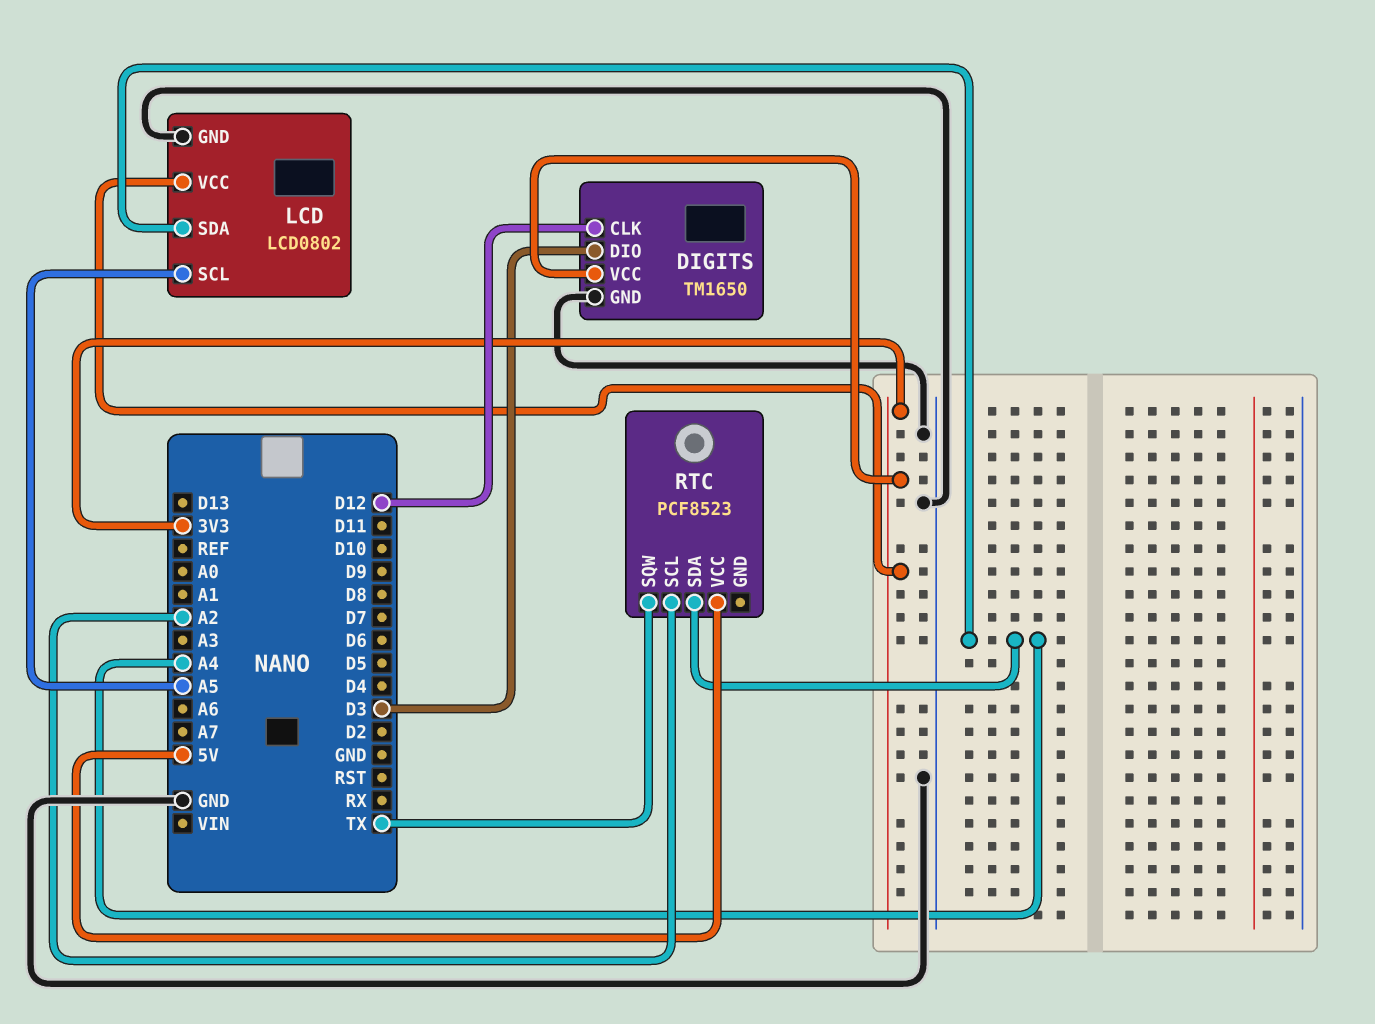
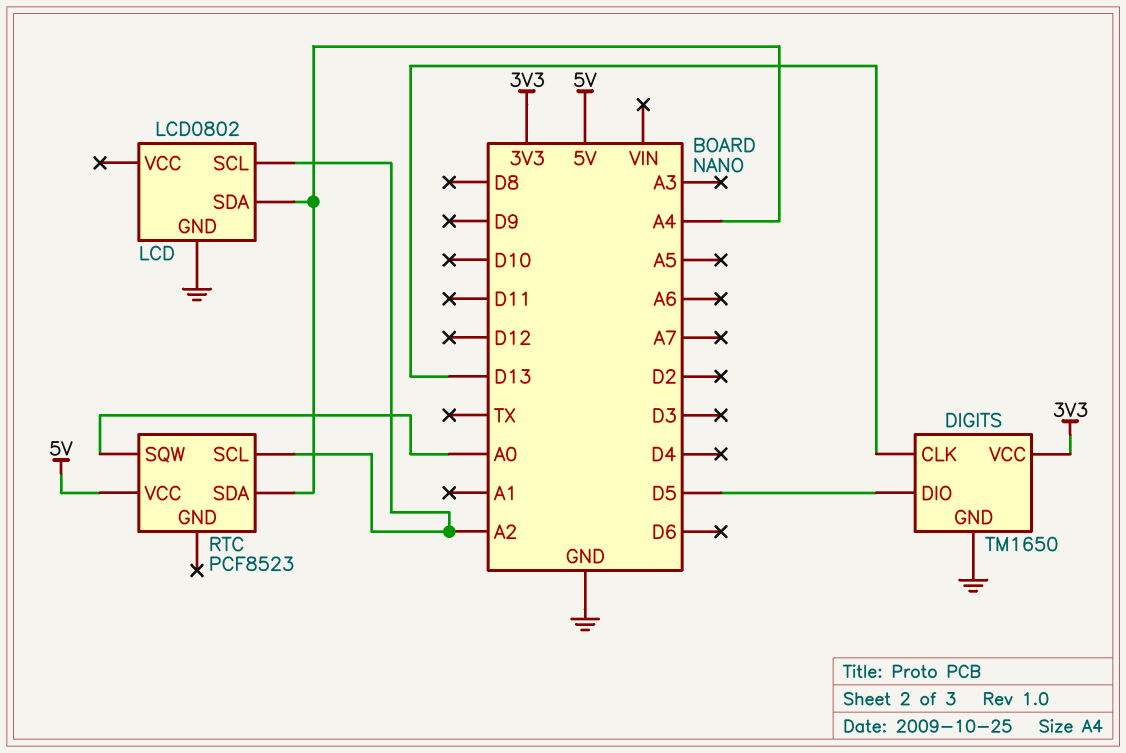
DIGITS pin CLK: D12 -> D13
DIGITS pin DIO: D3 -> D5
LCD pin SCL: A5 -> A2
LCD pin VCC: 3V3 -> none
RTC pin SQW: TX -> A0

